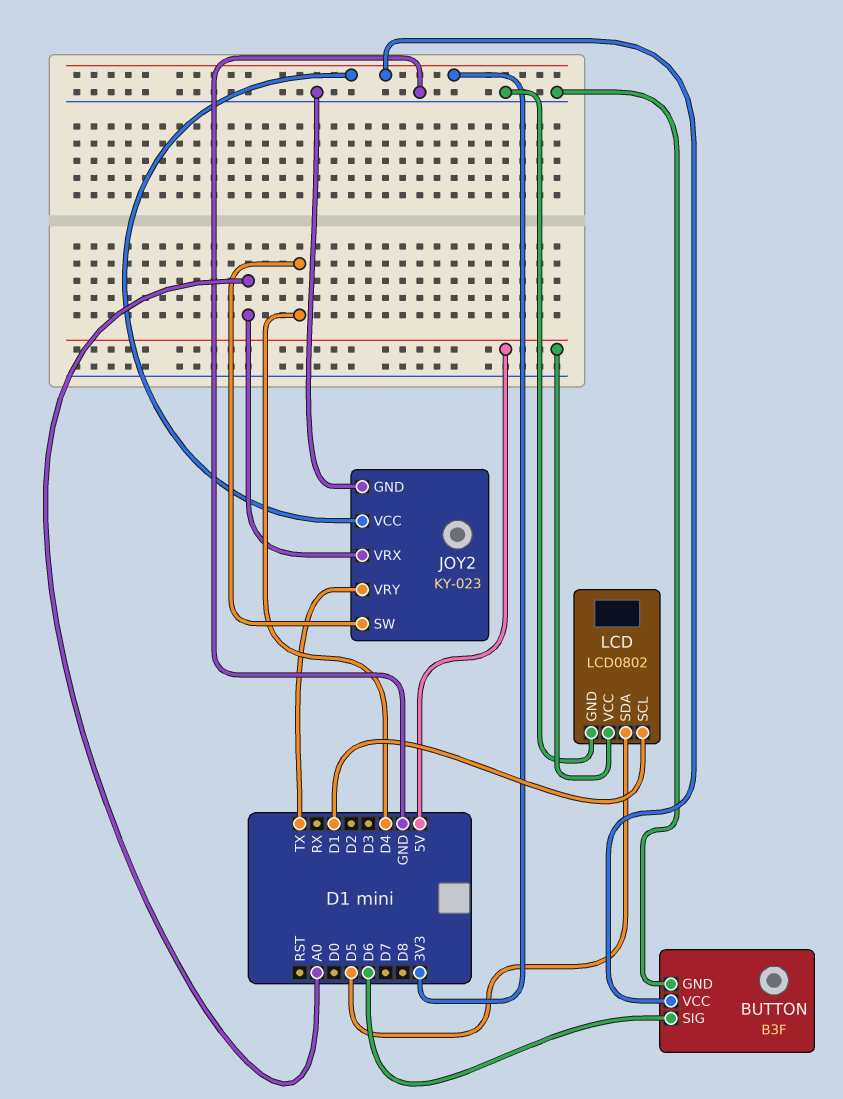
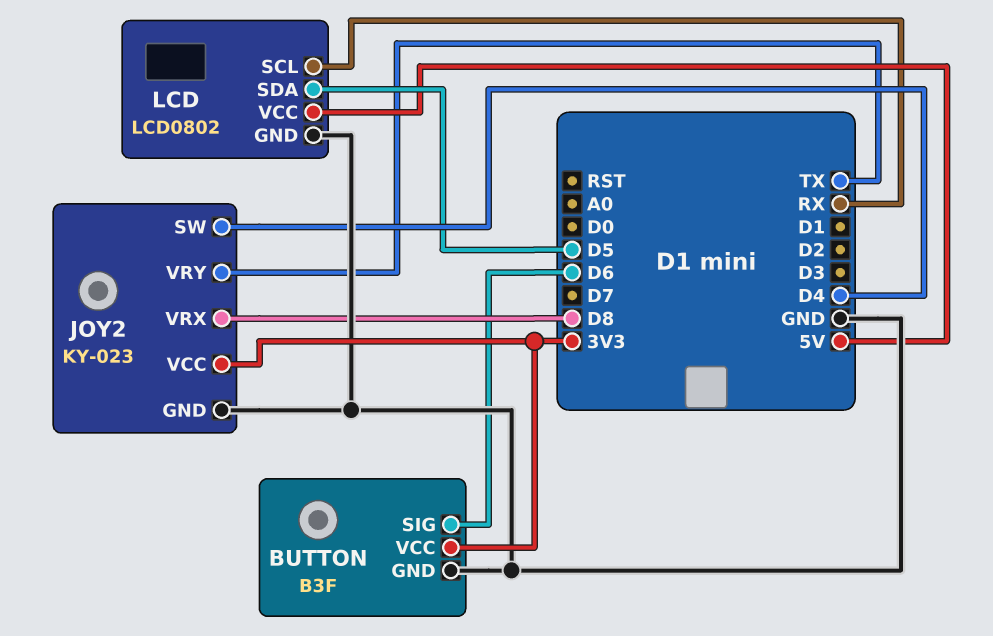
JOY2 pin VRX: A0 -> D8
LCD pin SCL: D1 -> RX

